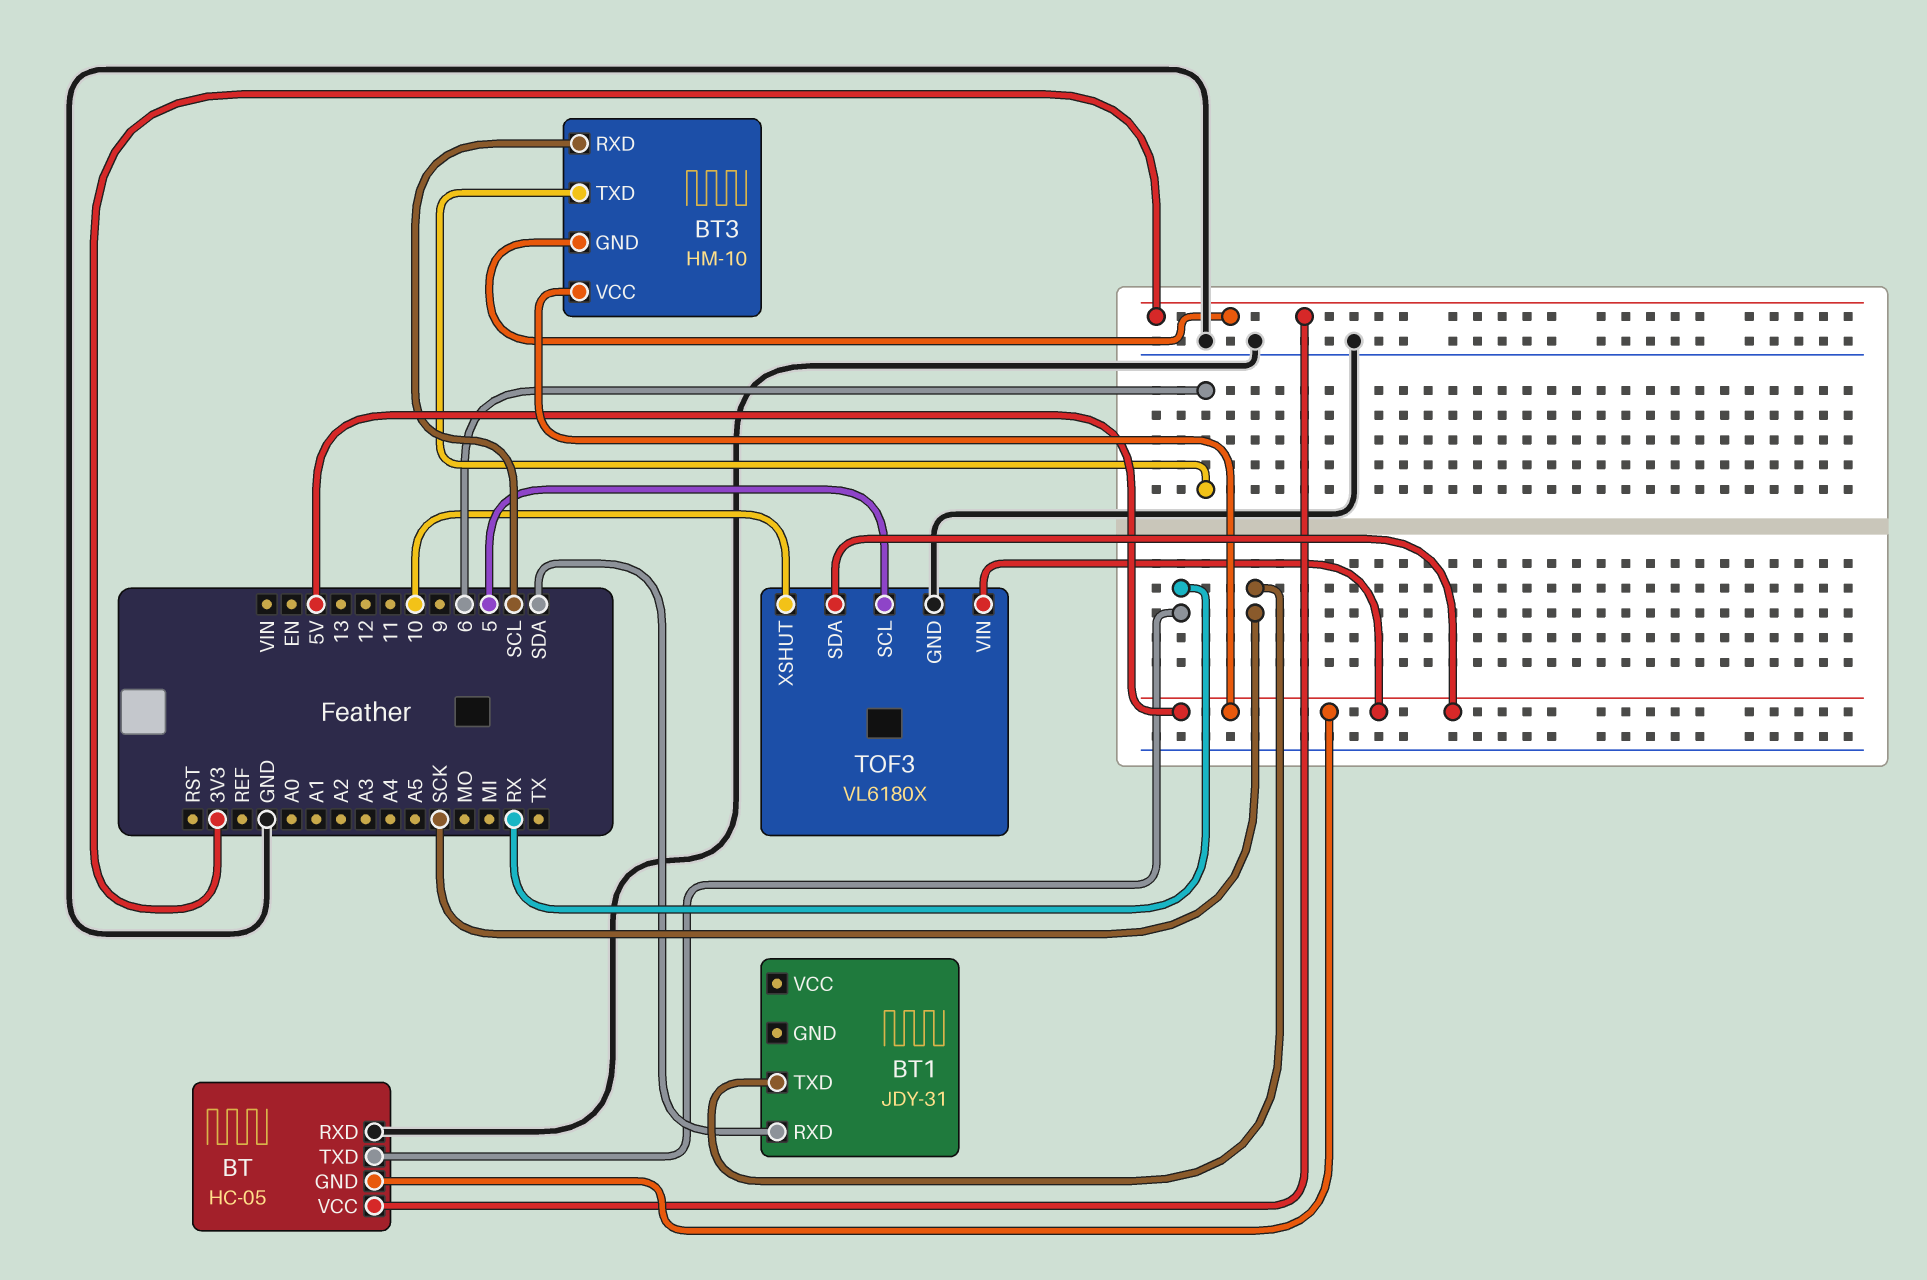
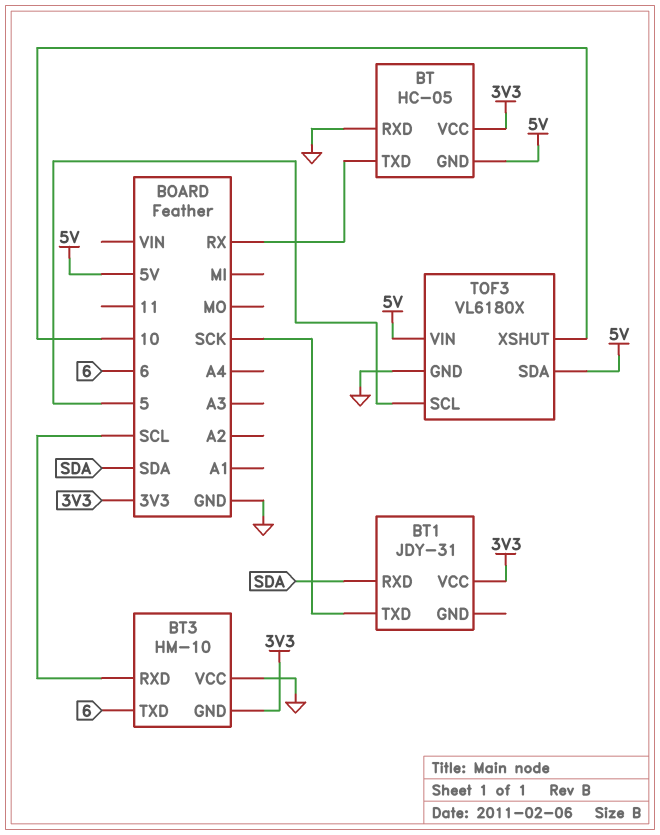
BT1 pin VCC: none -> 3V3
BT3 pin VCC: 5V -> GND

